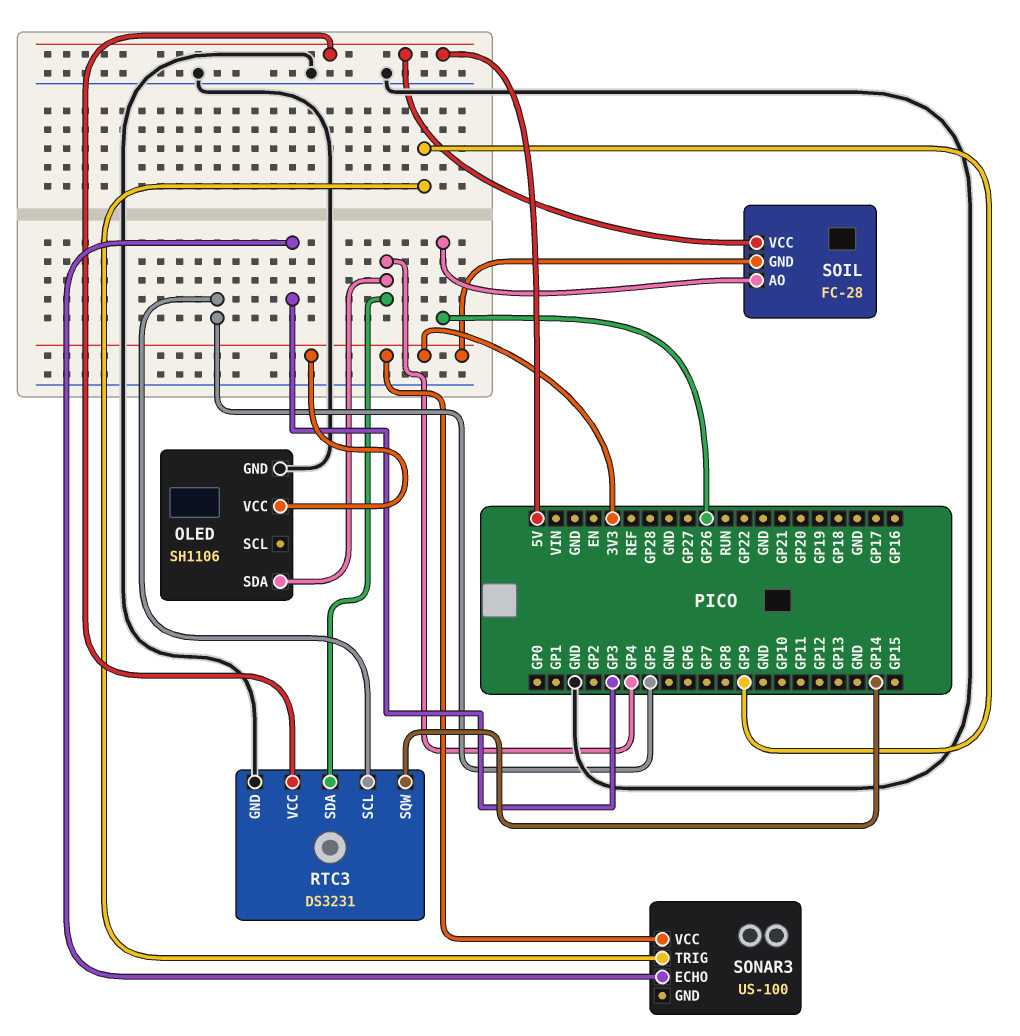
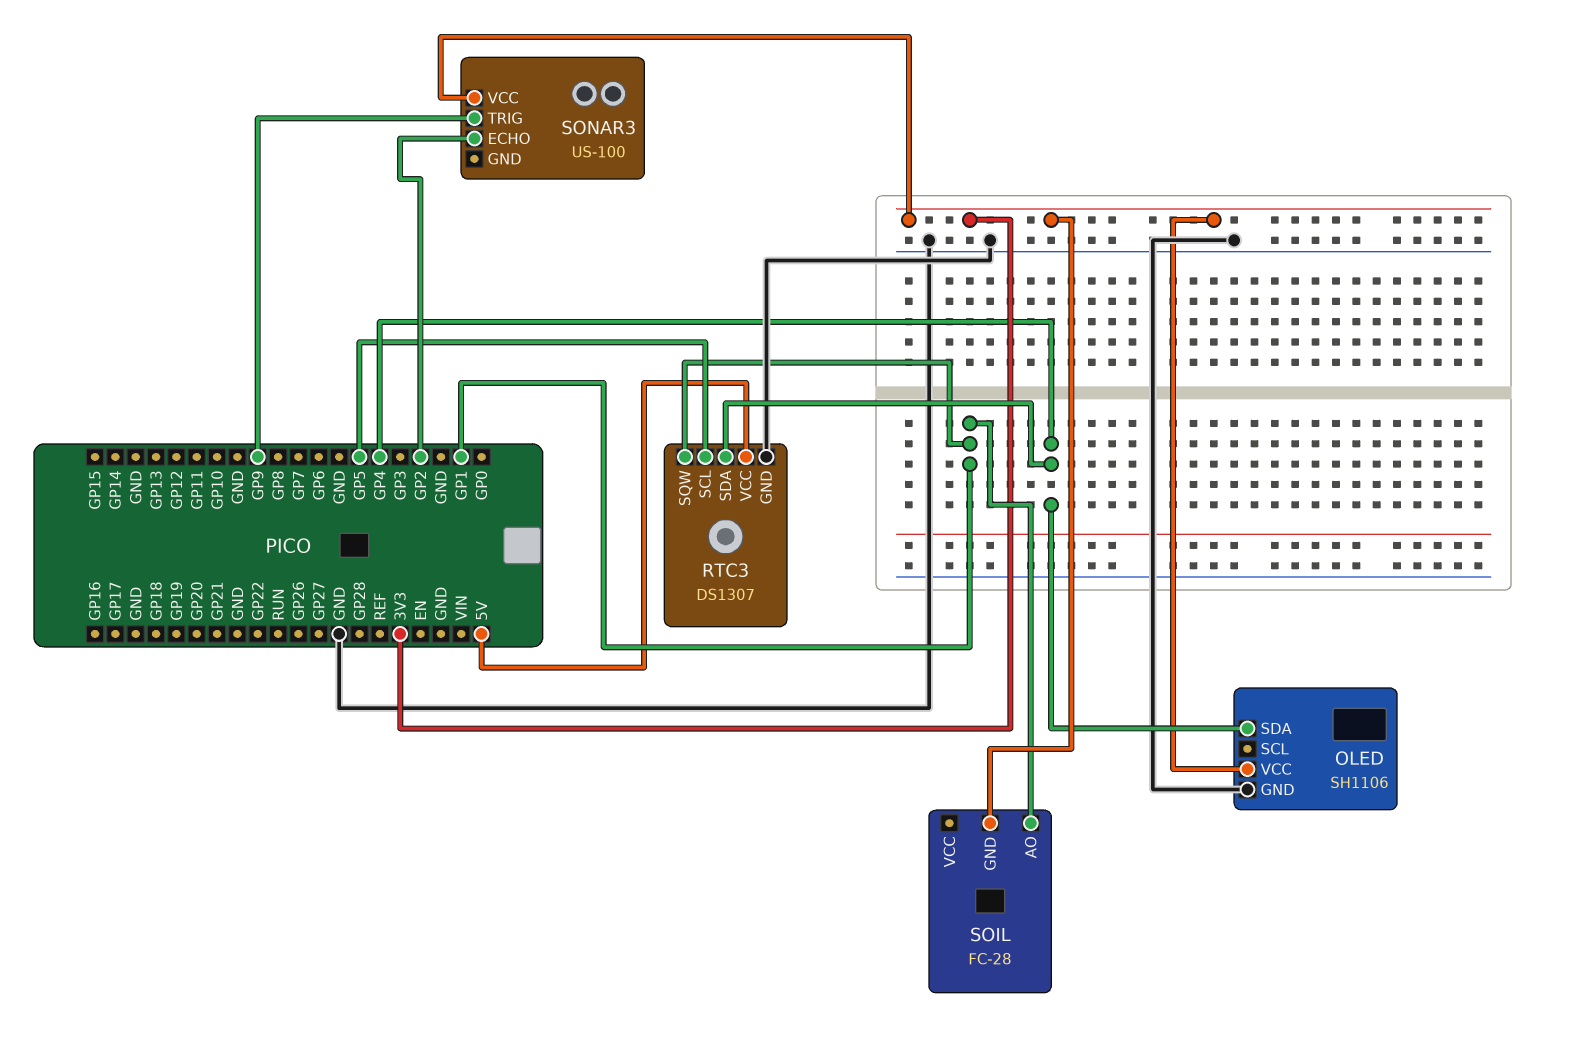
RTC3: DS3231 -> DS1307
RTC3 pin SQW: GP14 -> GP1
SOIL pin AO: GP26 -> GP1
SOIL pin VCC: 5V -> none
SONAR3 pin ECHO: GP3 -> GP2

